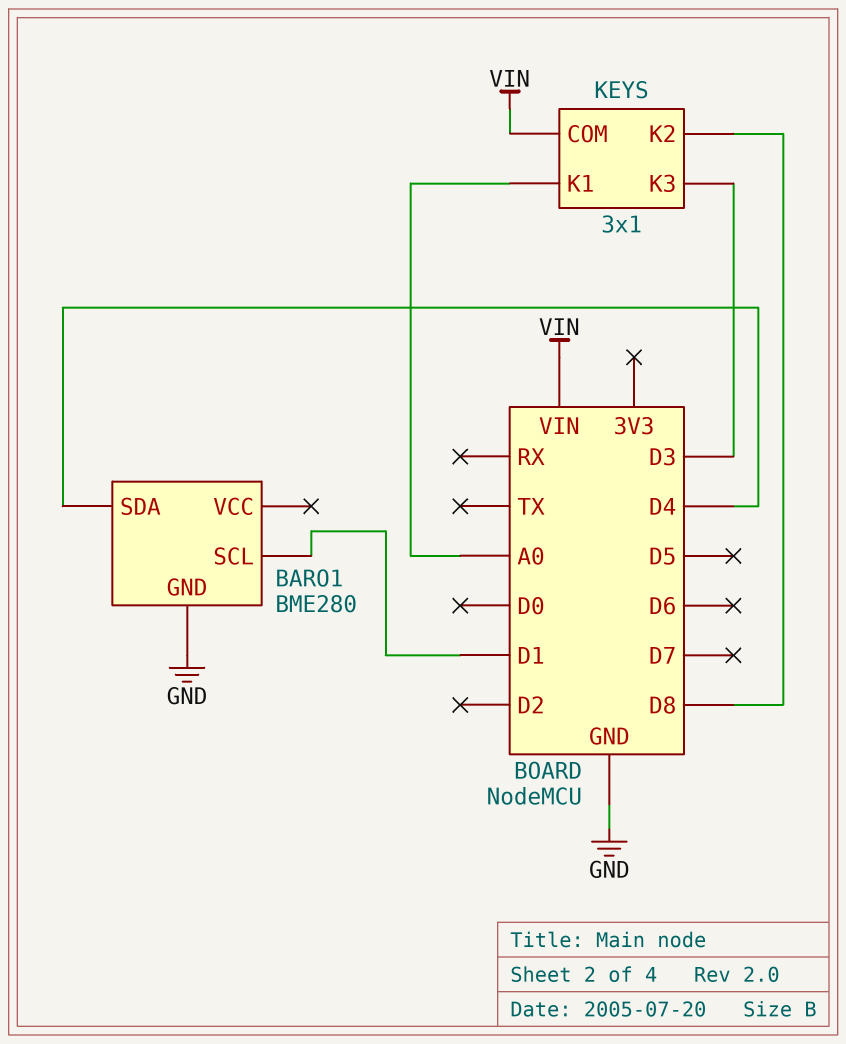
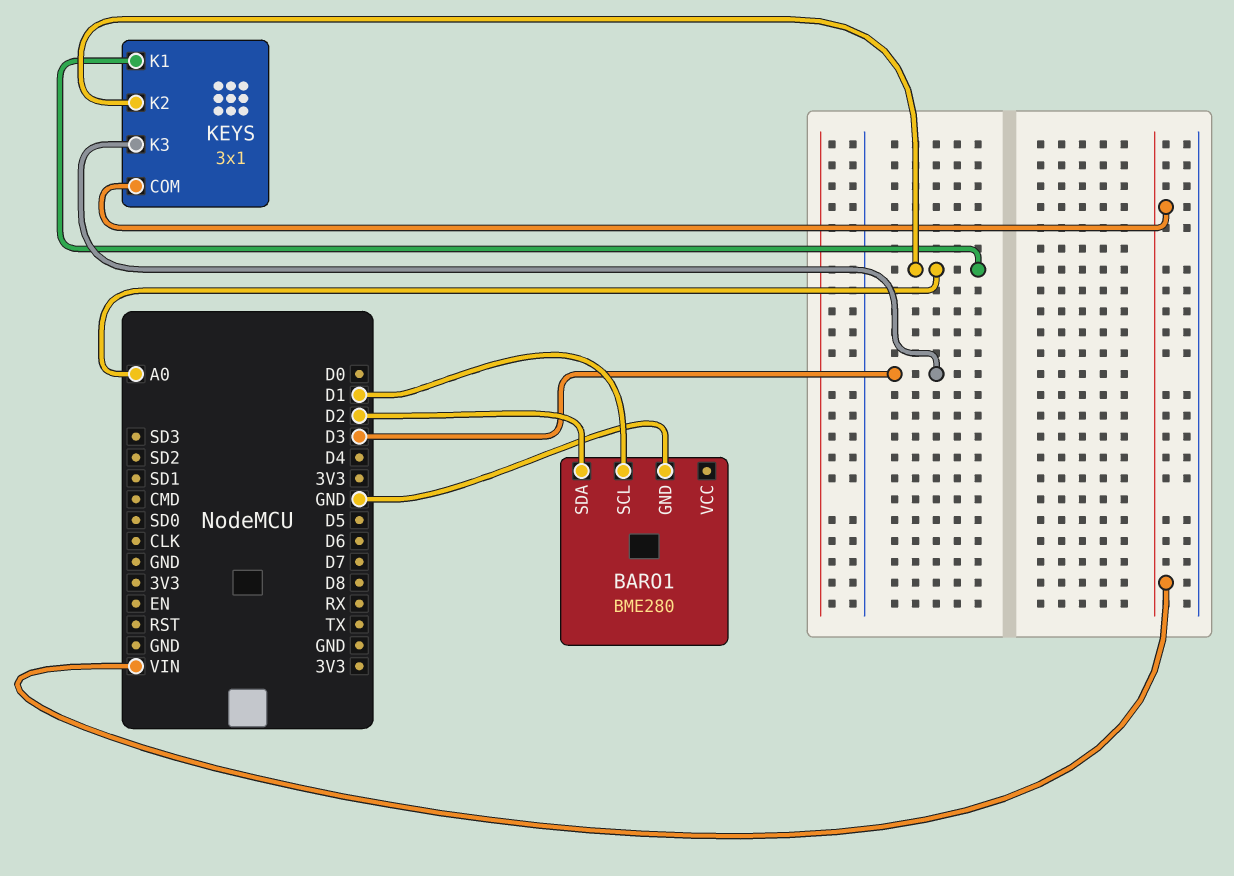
BARO1 pin SDA: D4 -> D2
KEYS pin K2: D8 -> A0

